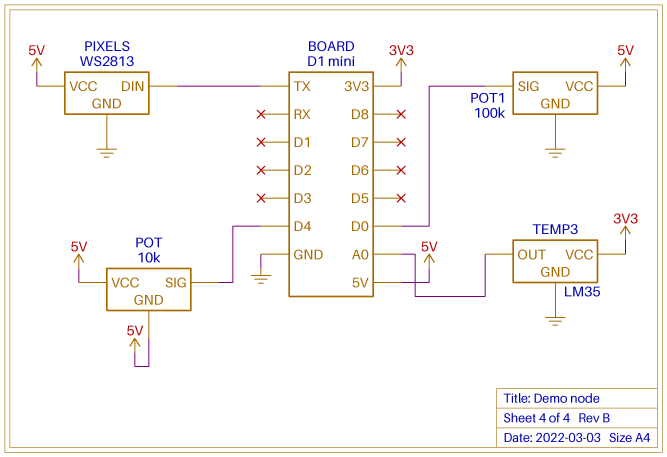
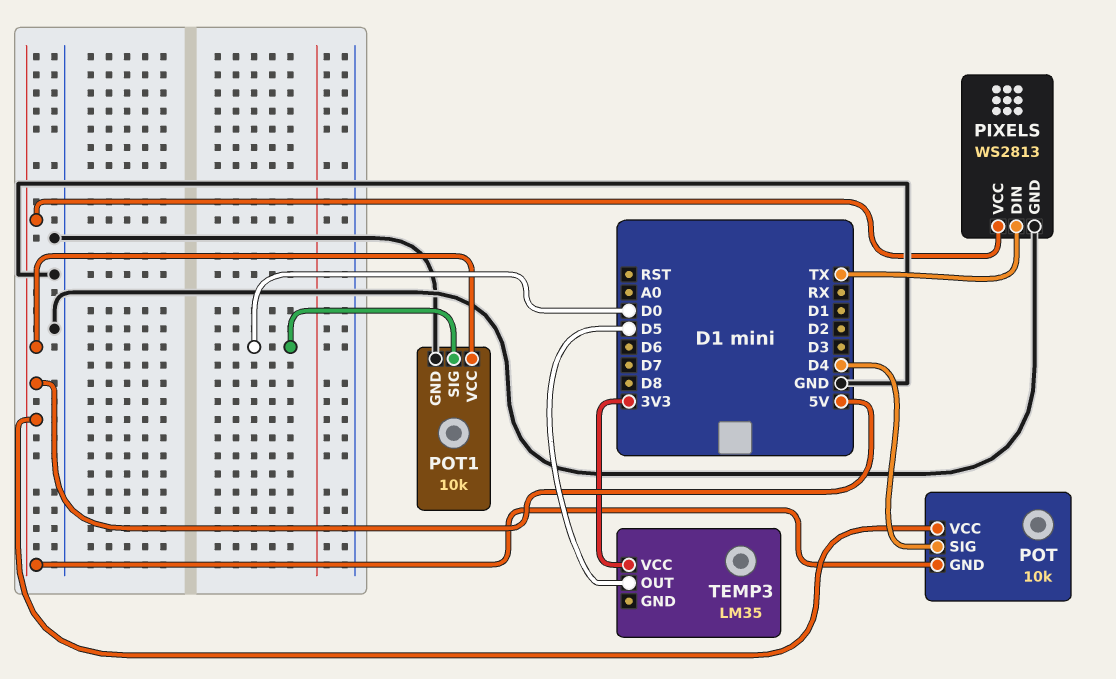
POT1: 100k -> 10k
TEMP3 pin GND: GND -> none
TEMP3 pin OUT: A0 -> D5

